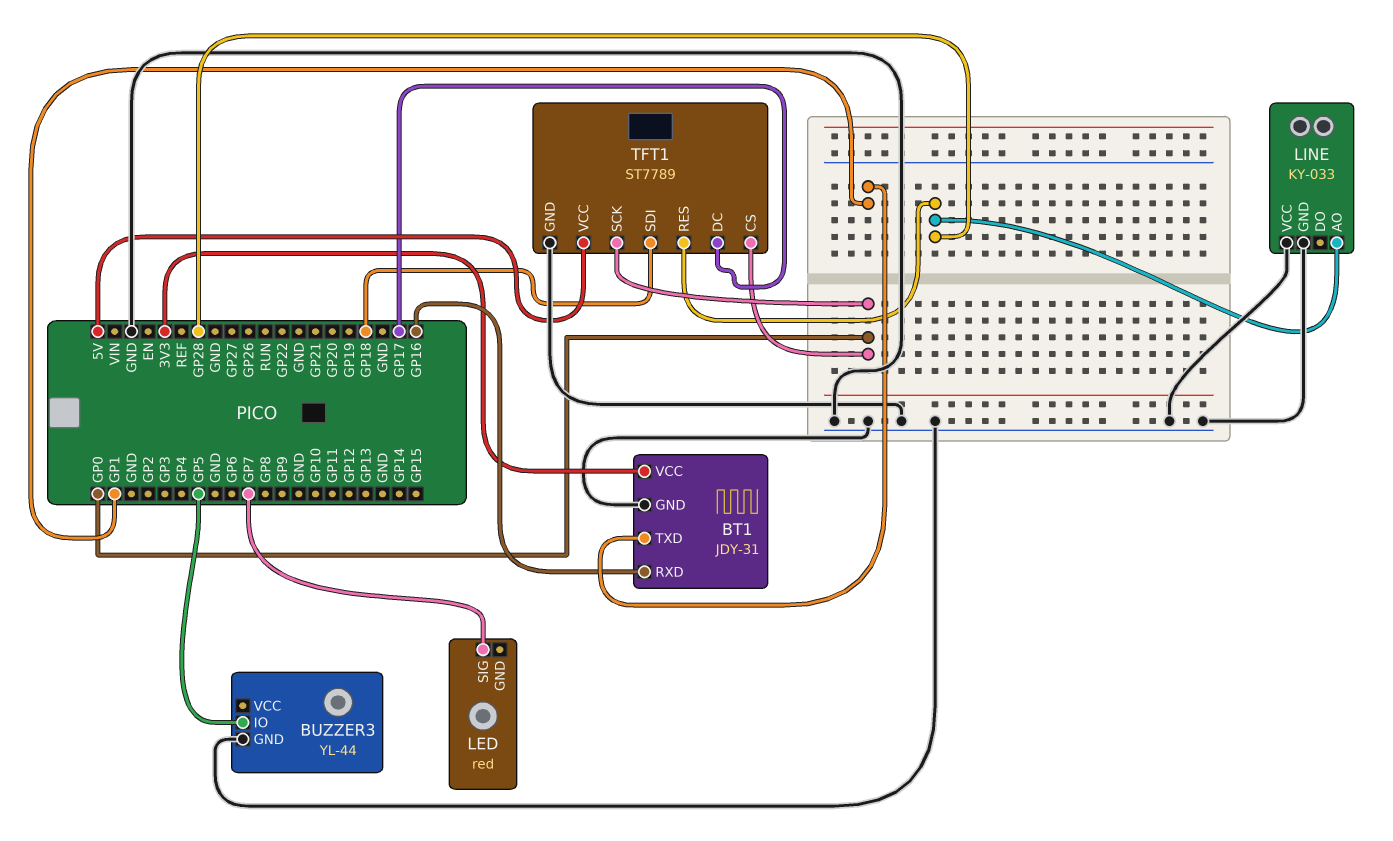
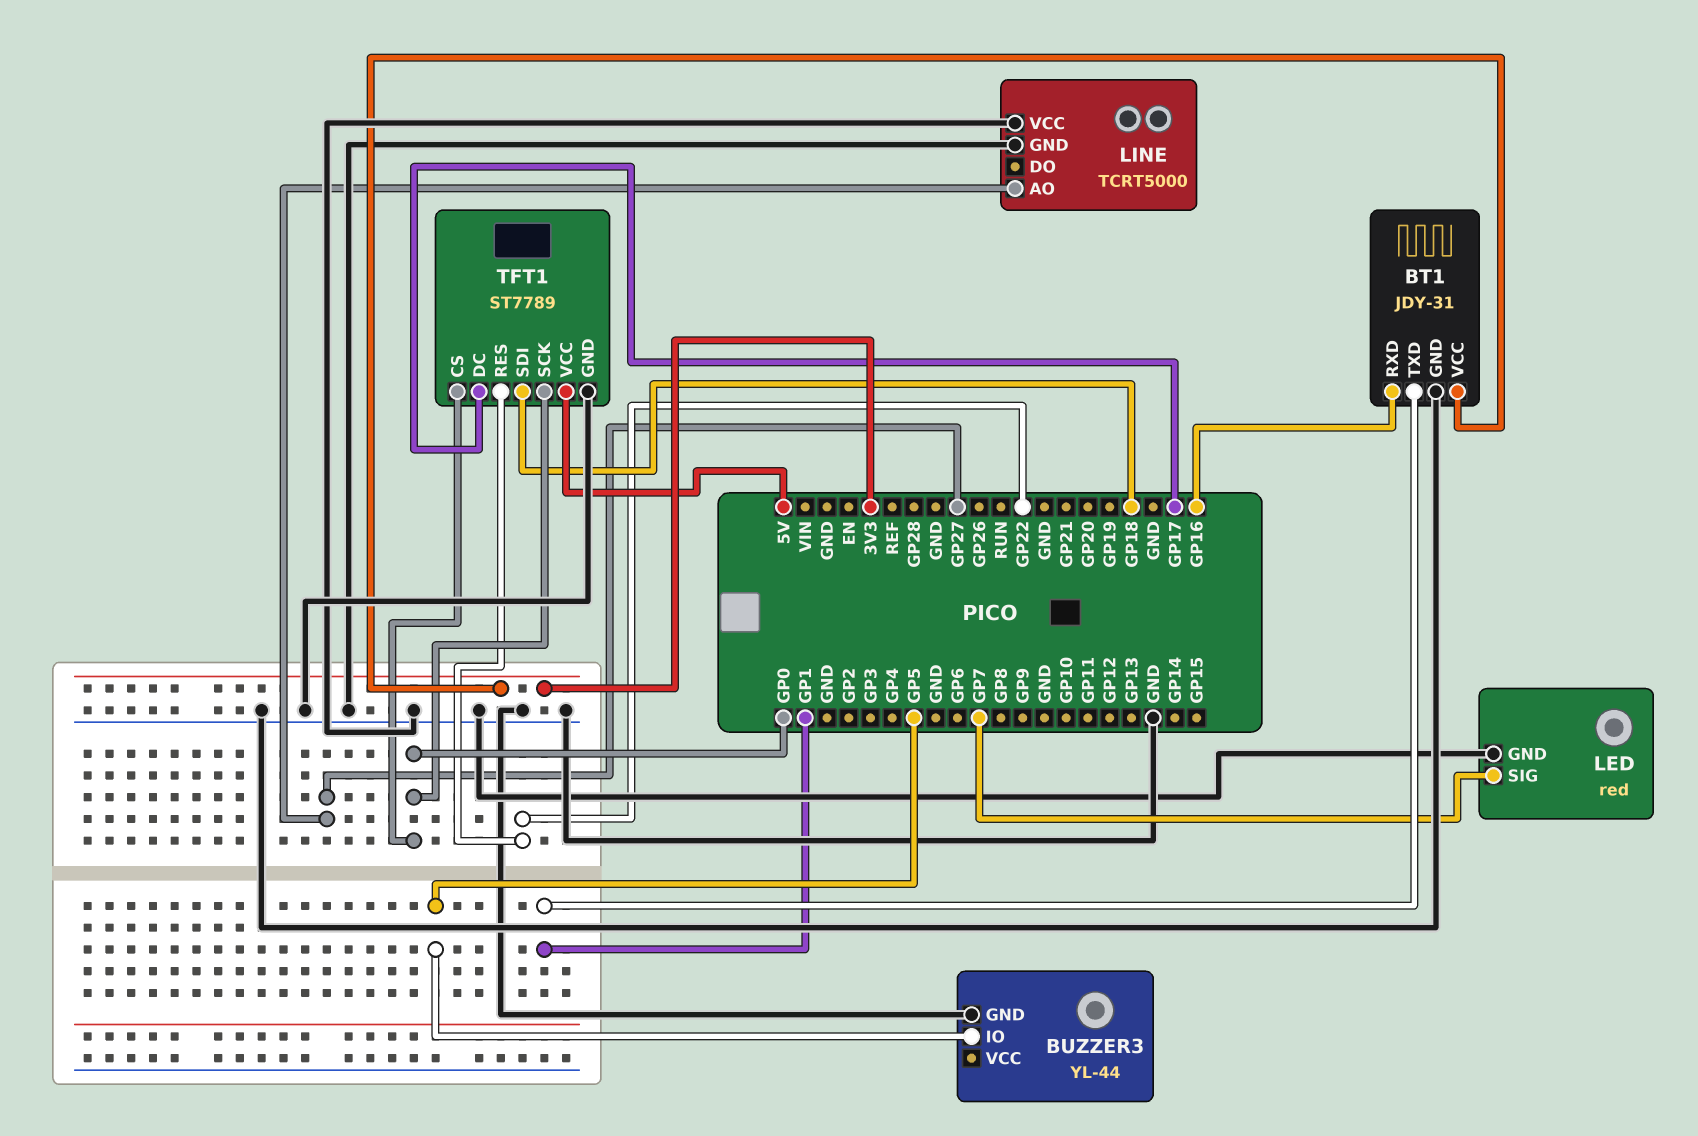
LED pin GND: none -> GND
LINE: KY-033 -> TCRT5000
LINE pin AO: GP28 -> GP27
TFT1 pin RES: GP28 -> GP22

